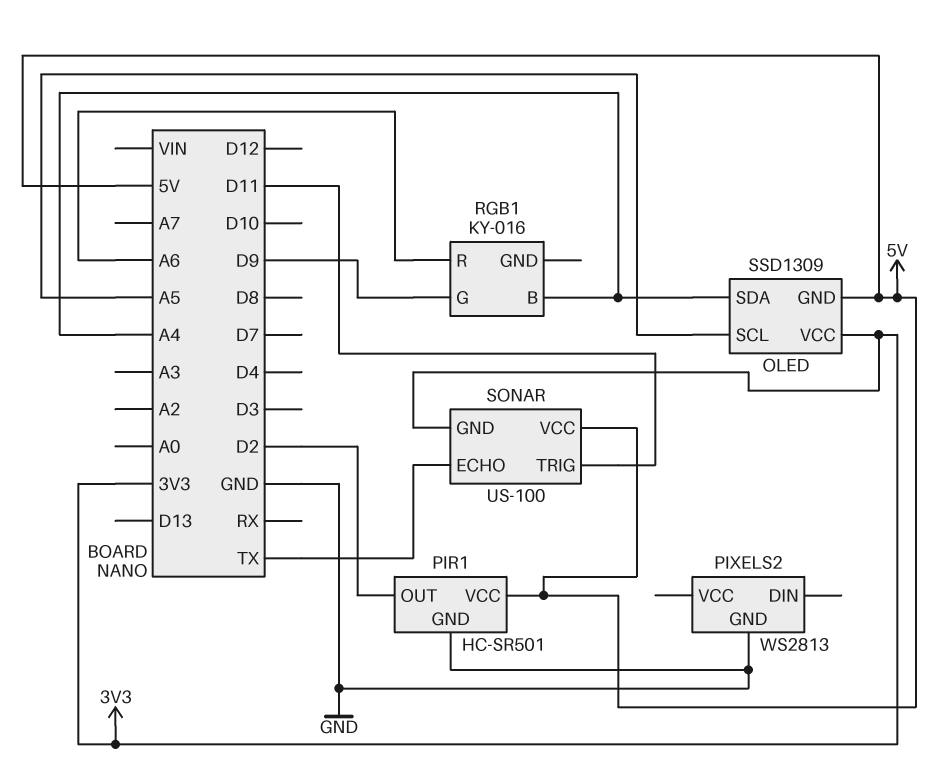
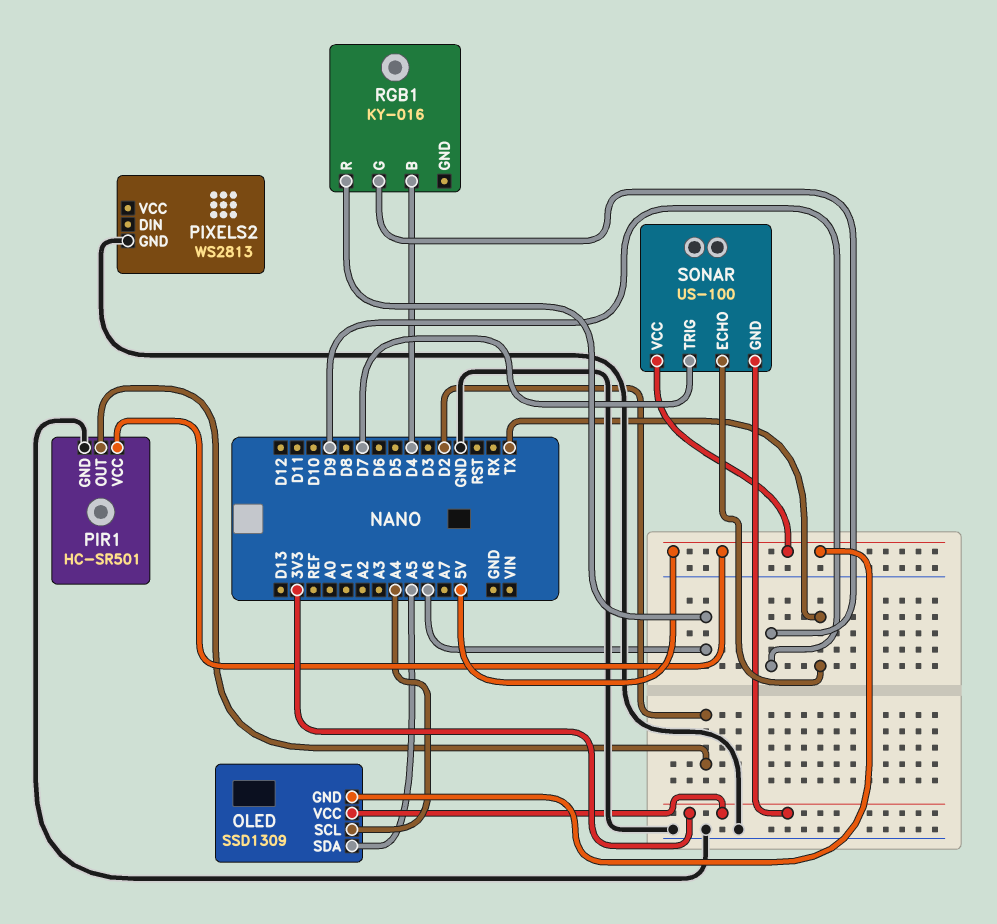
OLED pin SCL: A5 -> A4
OLED pin SDA: A4 -> A5
RGB1 pin B: A4 -> D4
SONAR pin TRIG: D11 -> D7

